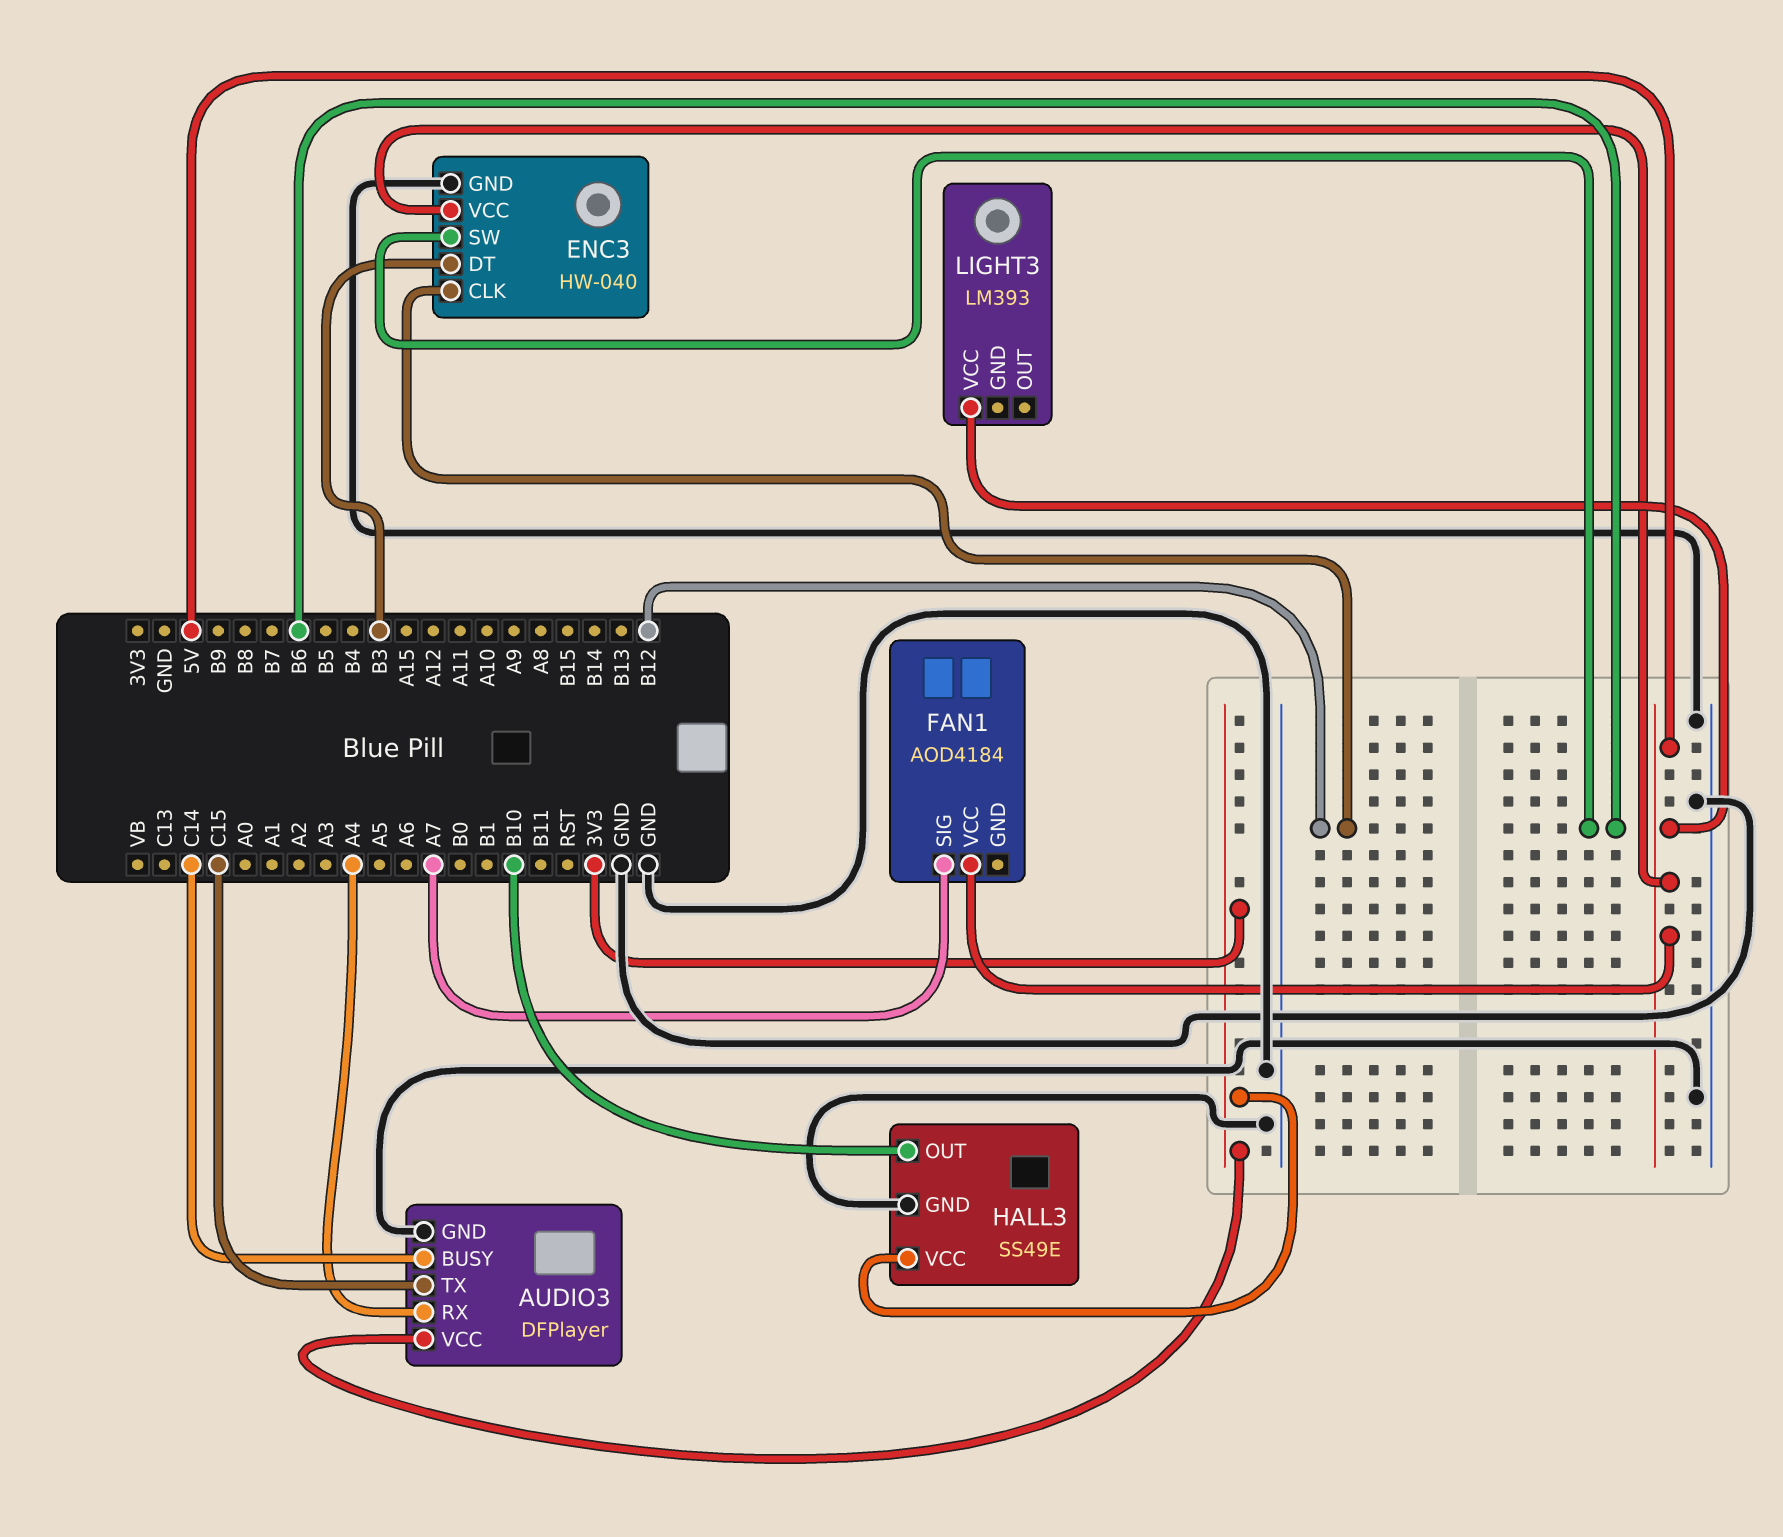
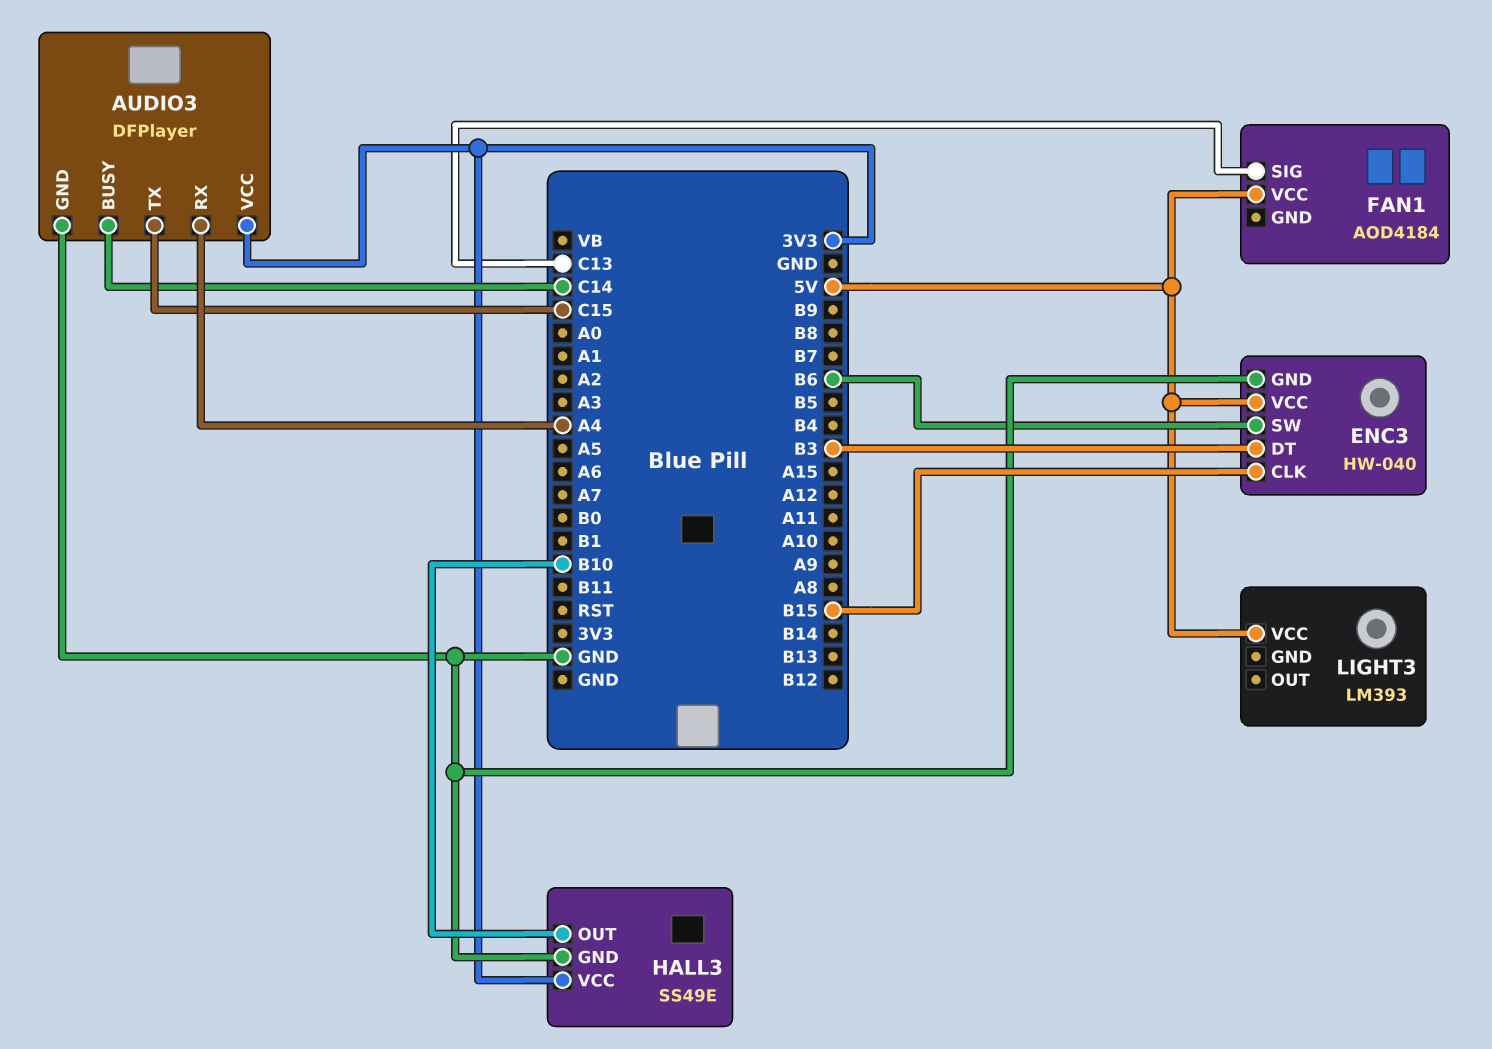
ENC3 pin CLK: B12 -> B15
FAN1 pin SIG: A7 -> C13

